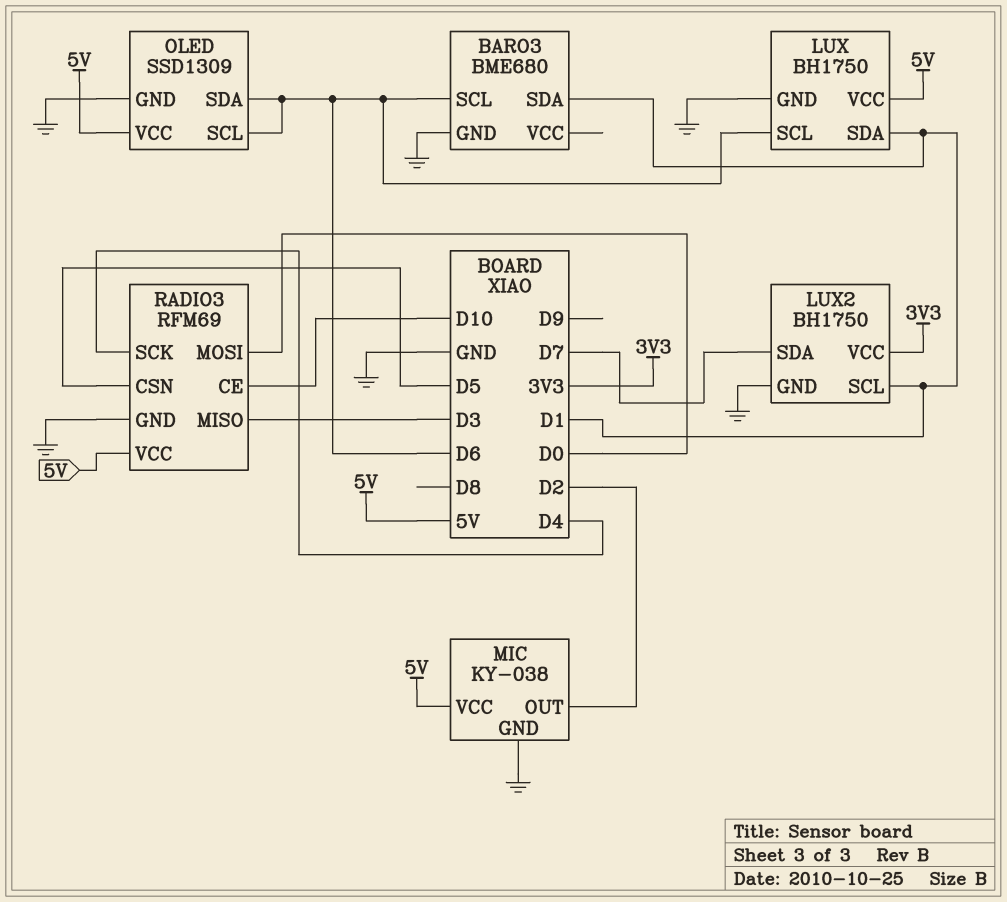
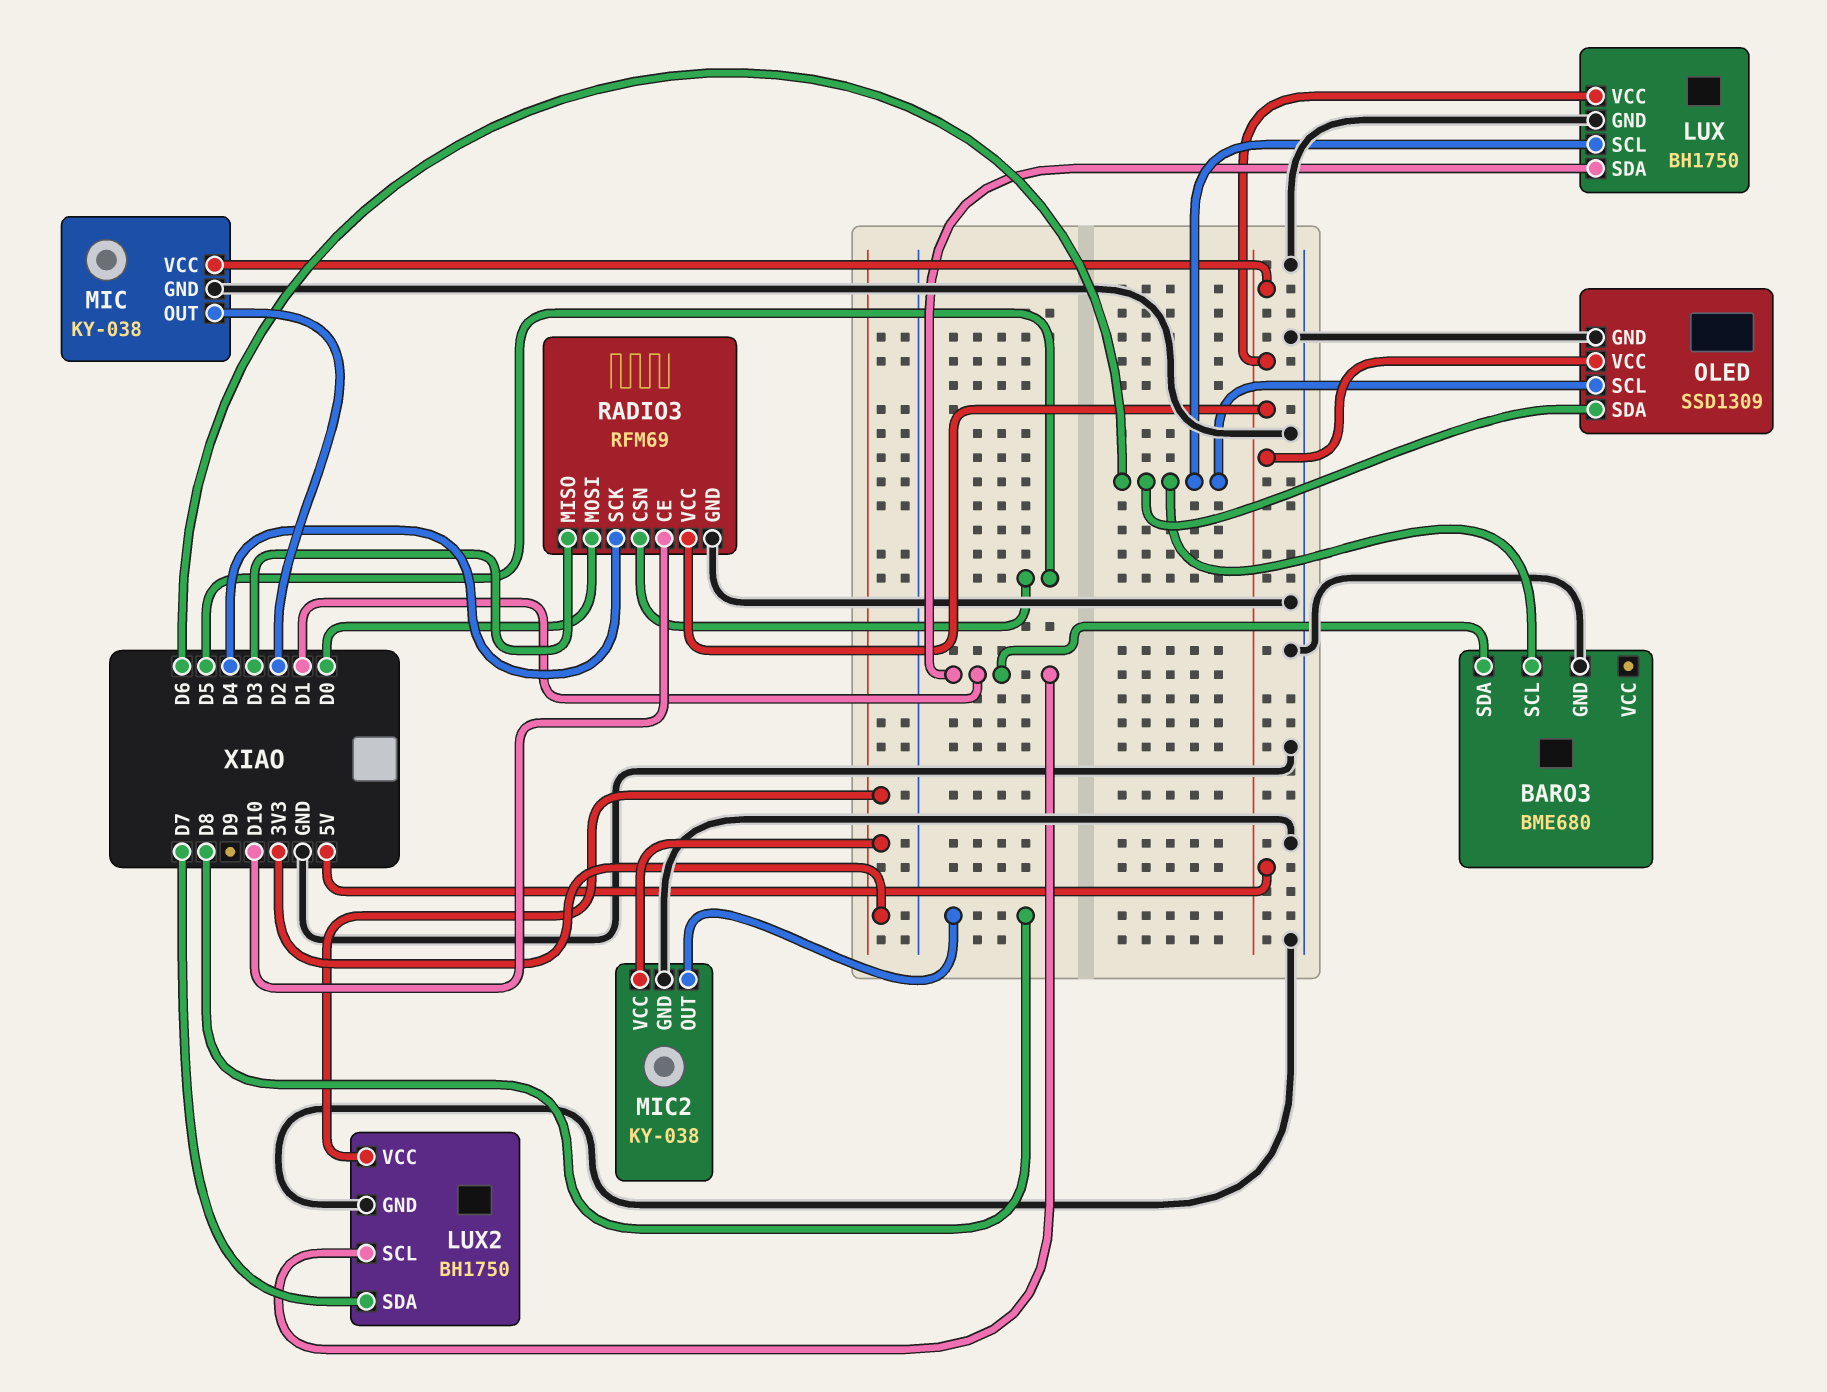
MIC2: none -> KY-038
MIC2 pin GND: none -> GND
MIC2 pin OUT: none -> D8
MIC2 pin VCC: none -> 3V3

